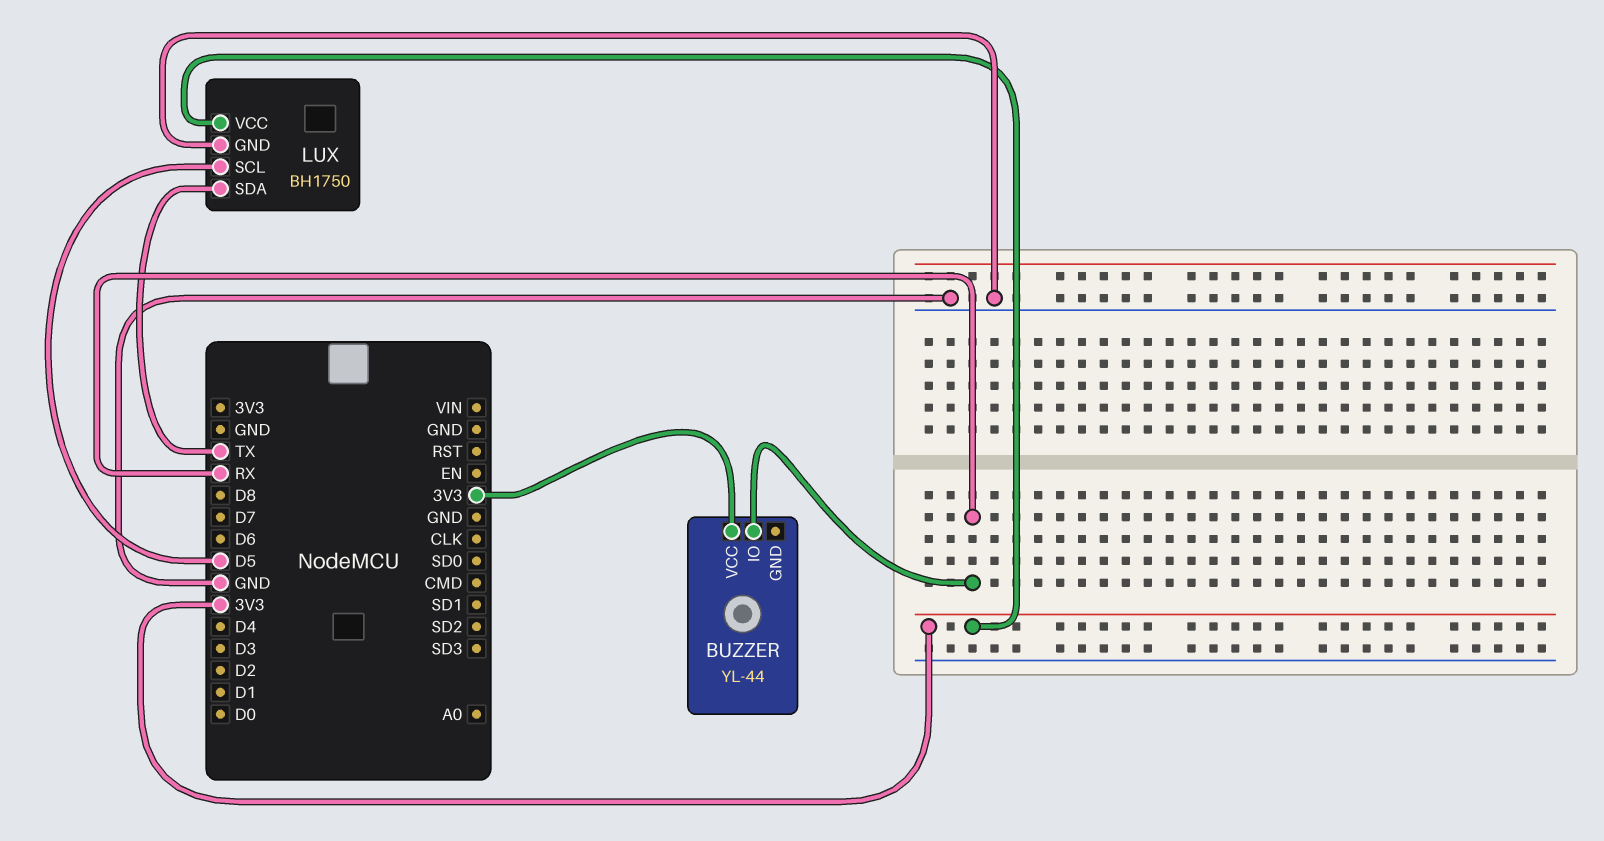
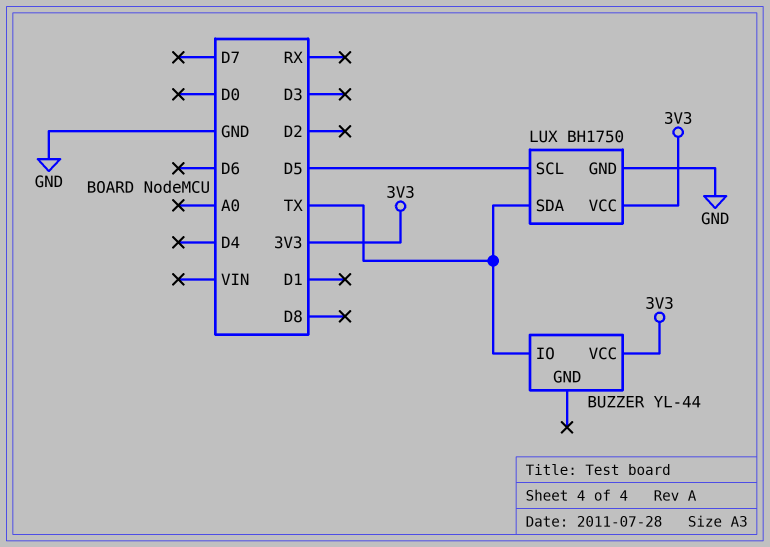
BUZZER pin IO: RX -> TX

